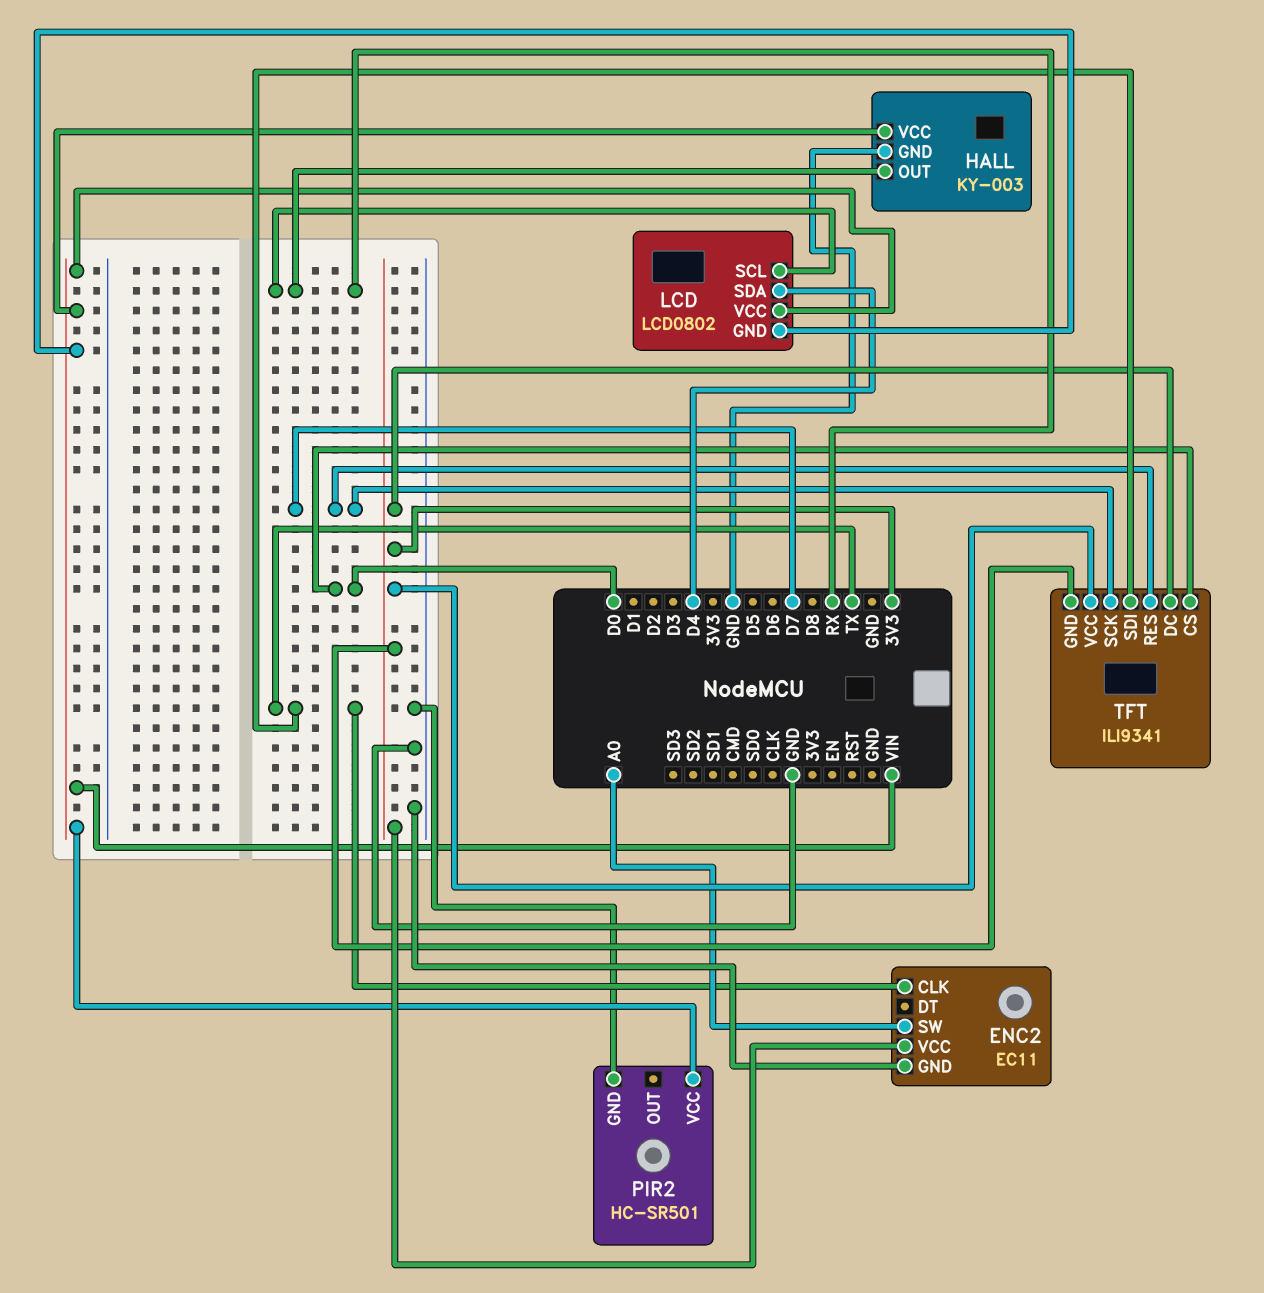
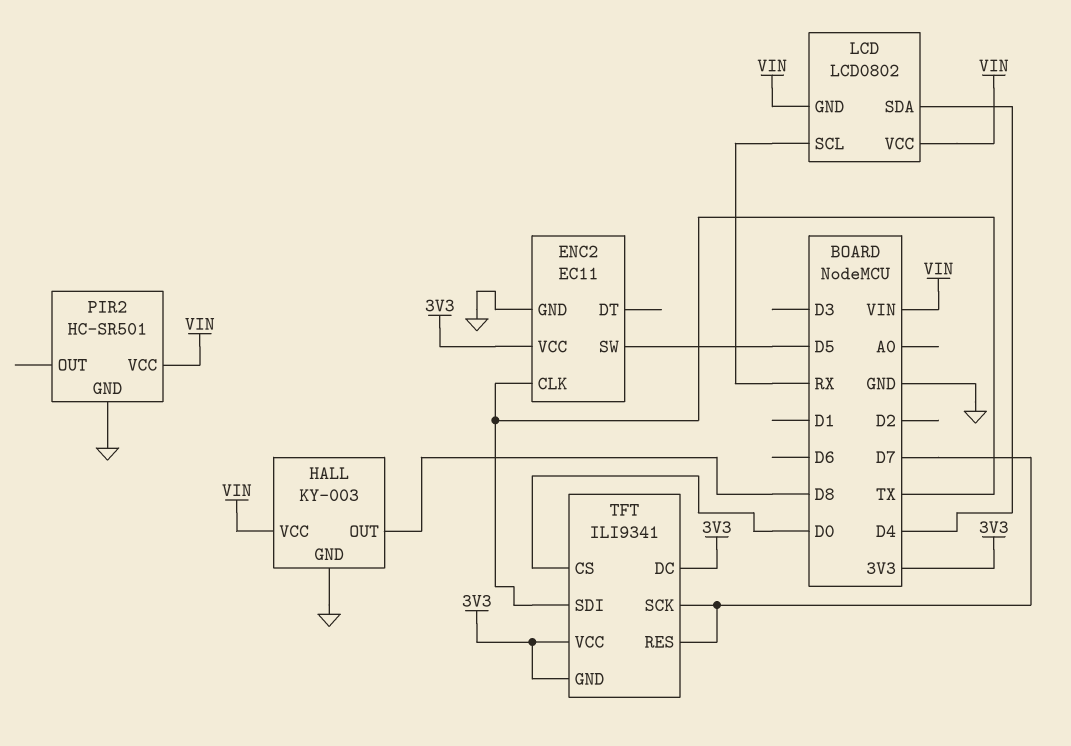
ENC2 pin SW: A0 -> D5
HALL pin OUT: RX -> D8

